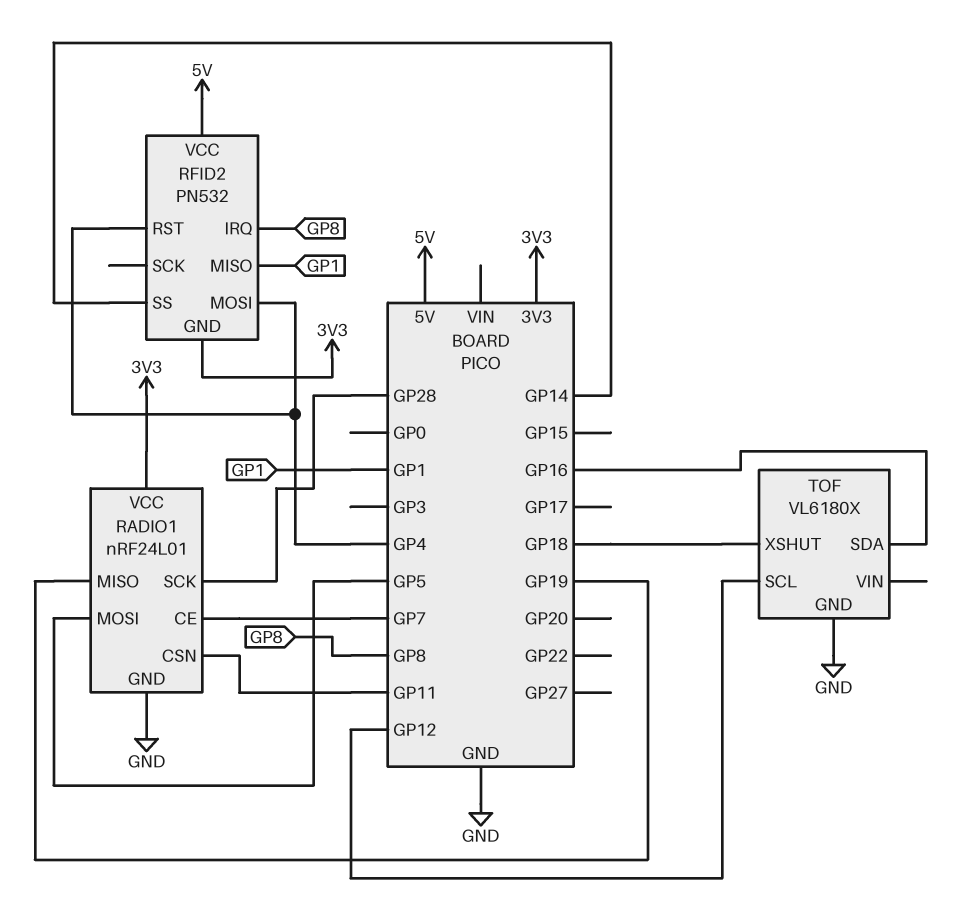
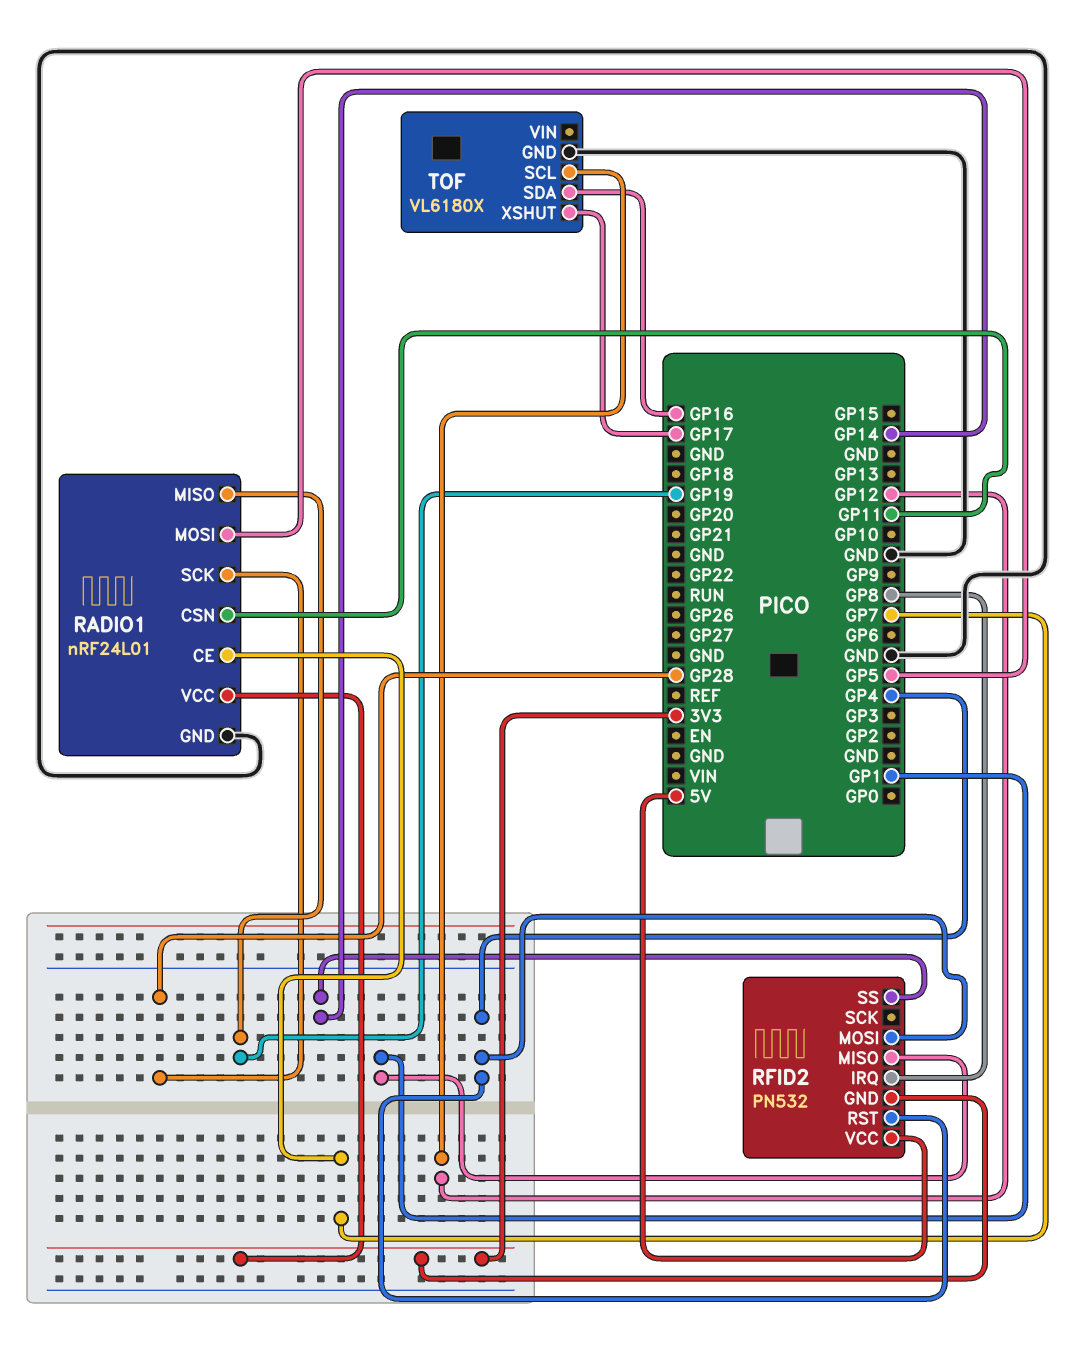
TOF pin XSHUT: GP18 -> GP17

